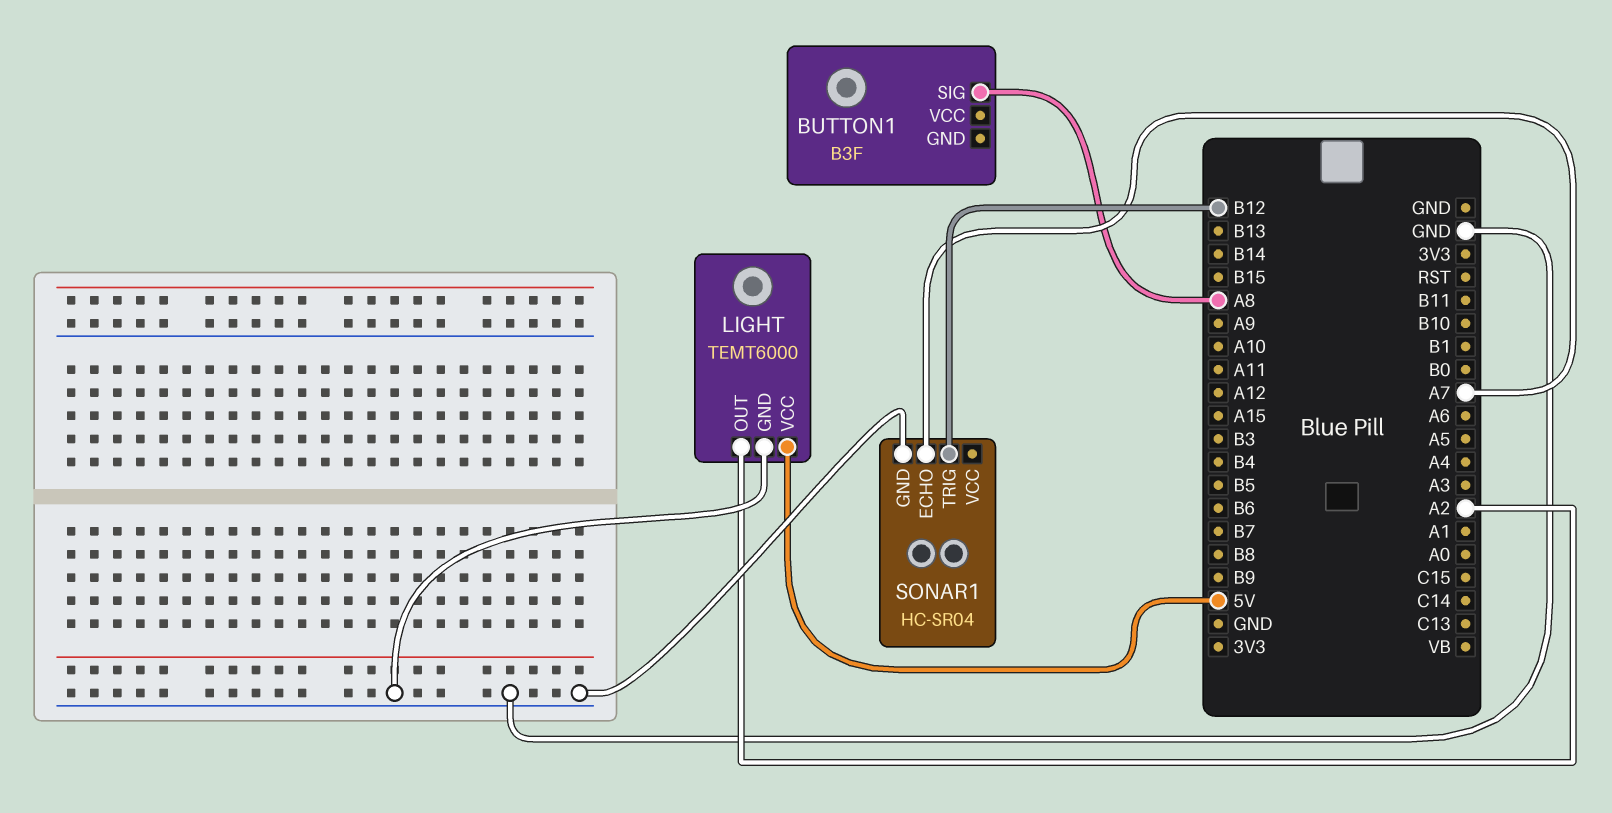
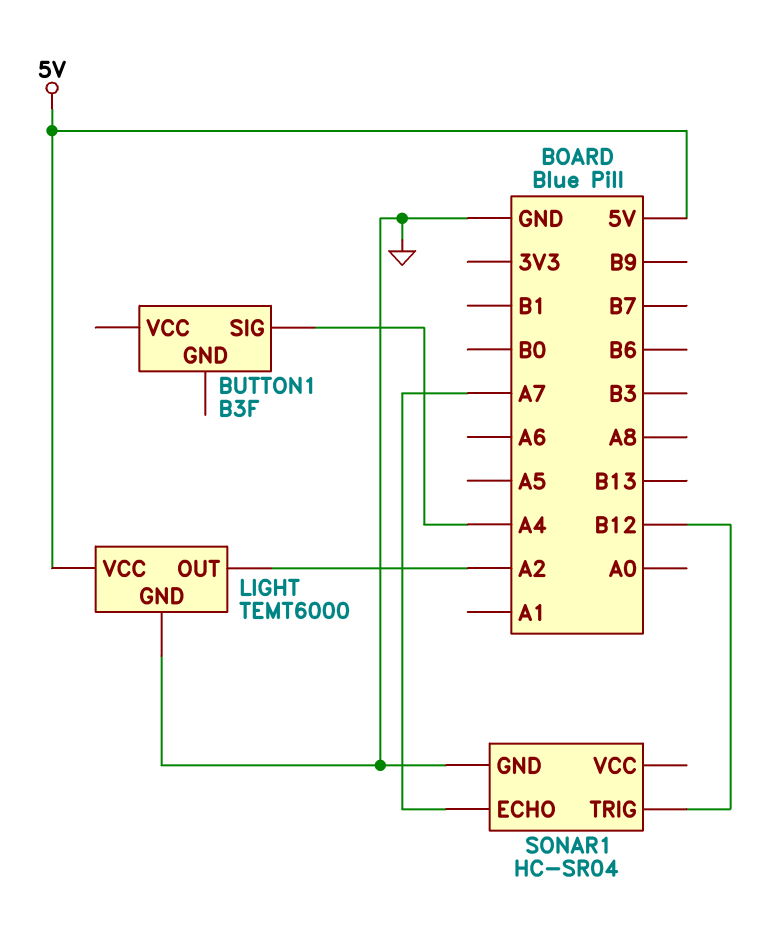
BUTTON1 pin SIG: A8 -> A4

